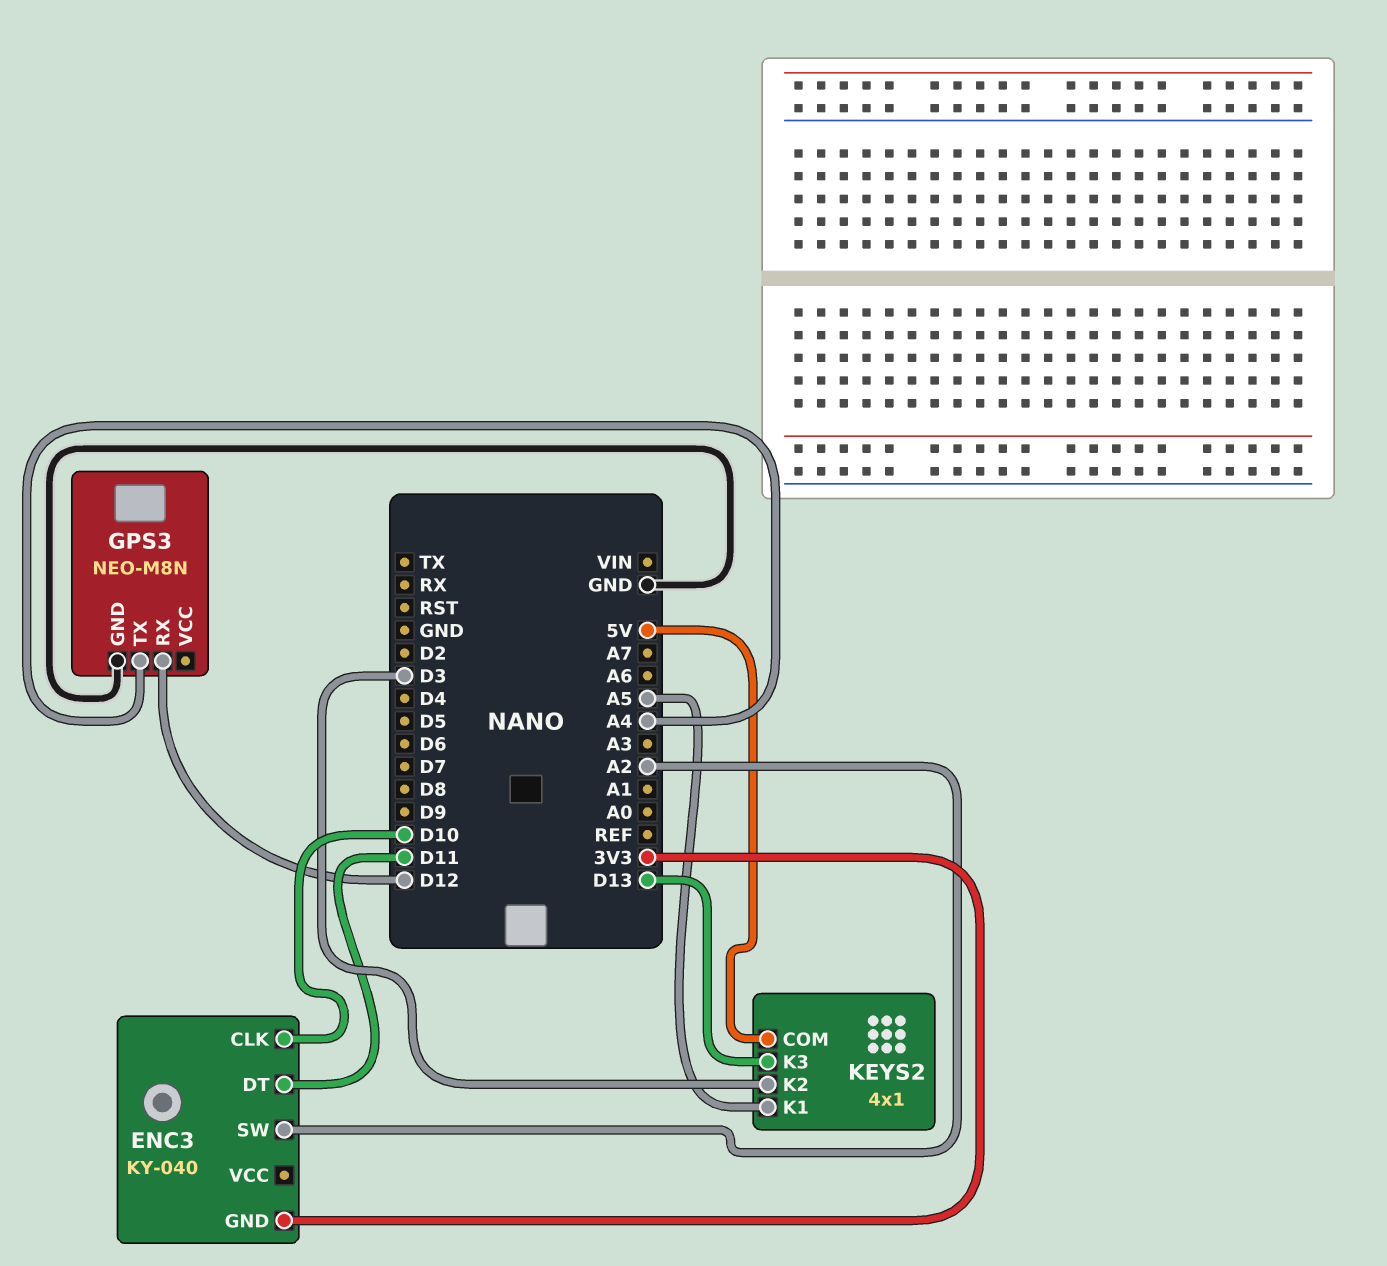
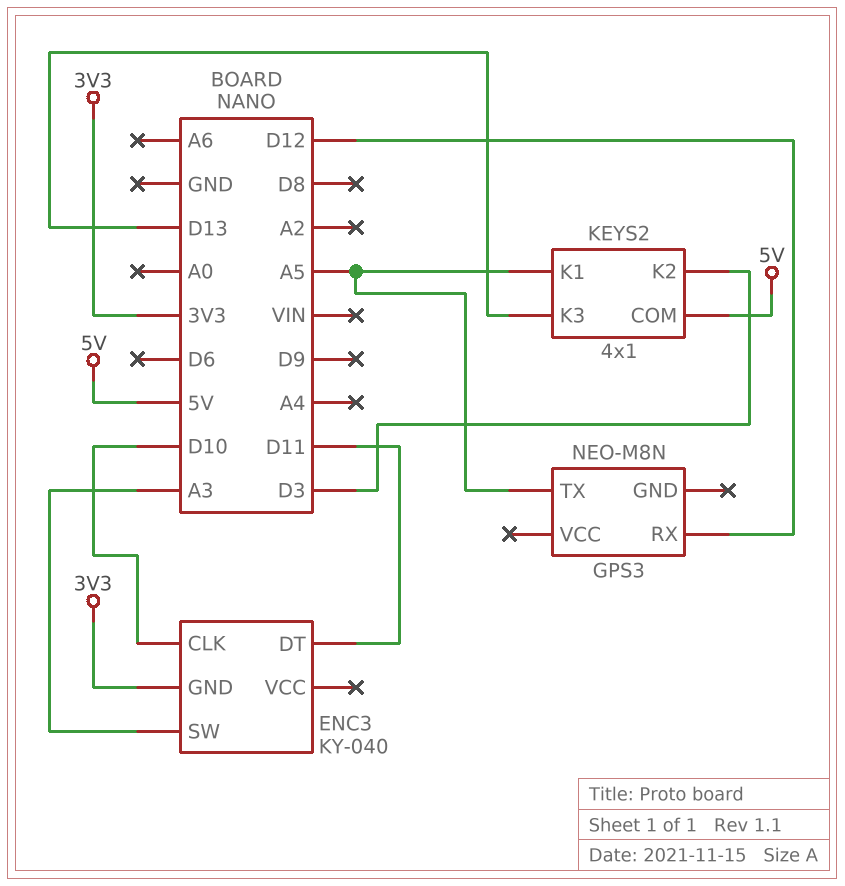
ENC3 pin SW: A2 -> A3
GPS3 pin GND: GND -> none
GPS3 pin TX: A4 -> A5

